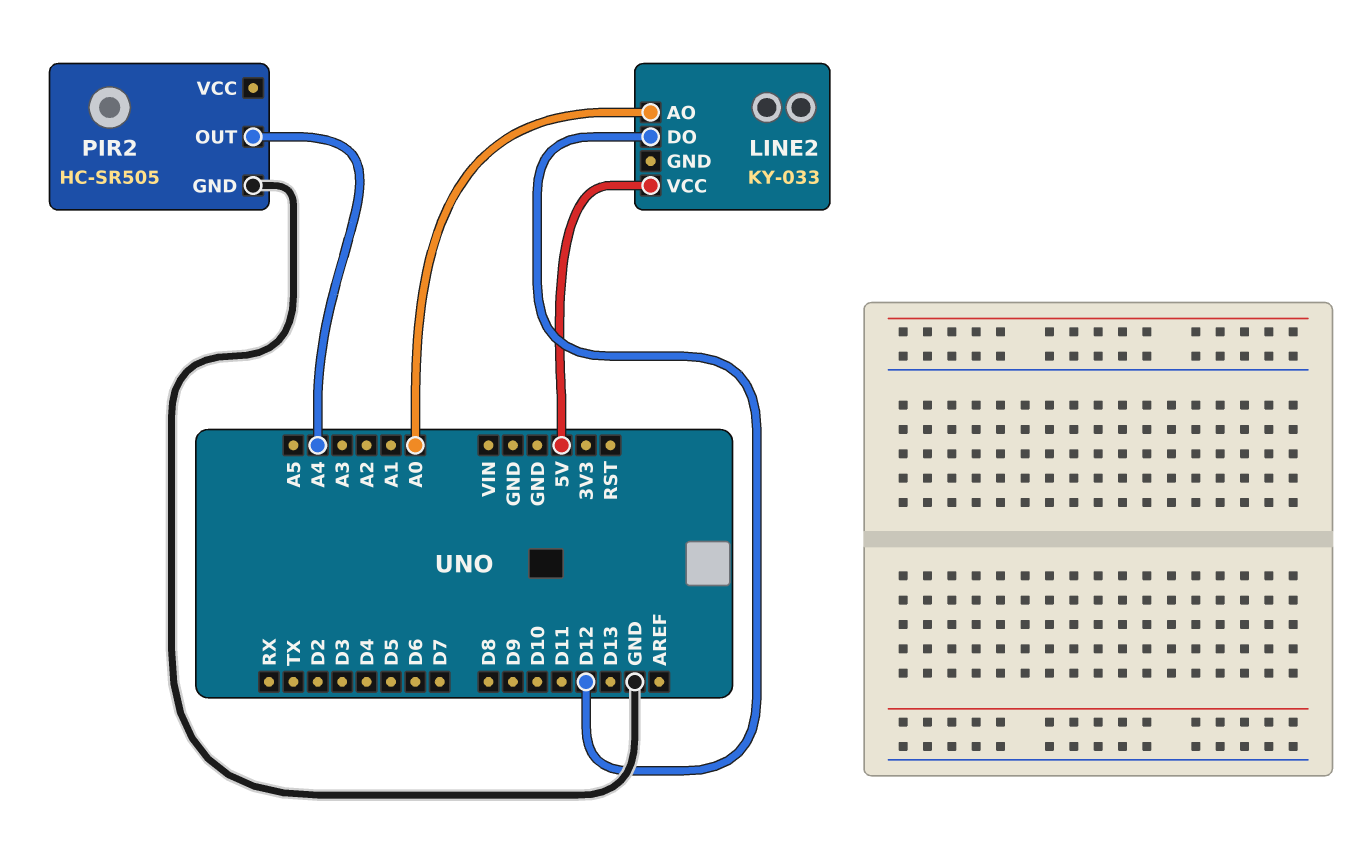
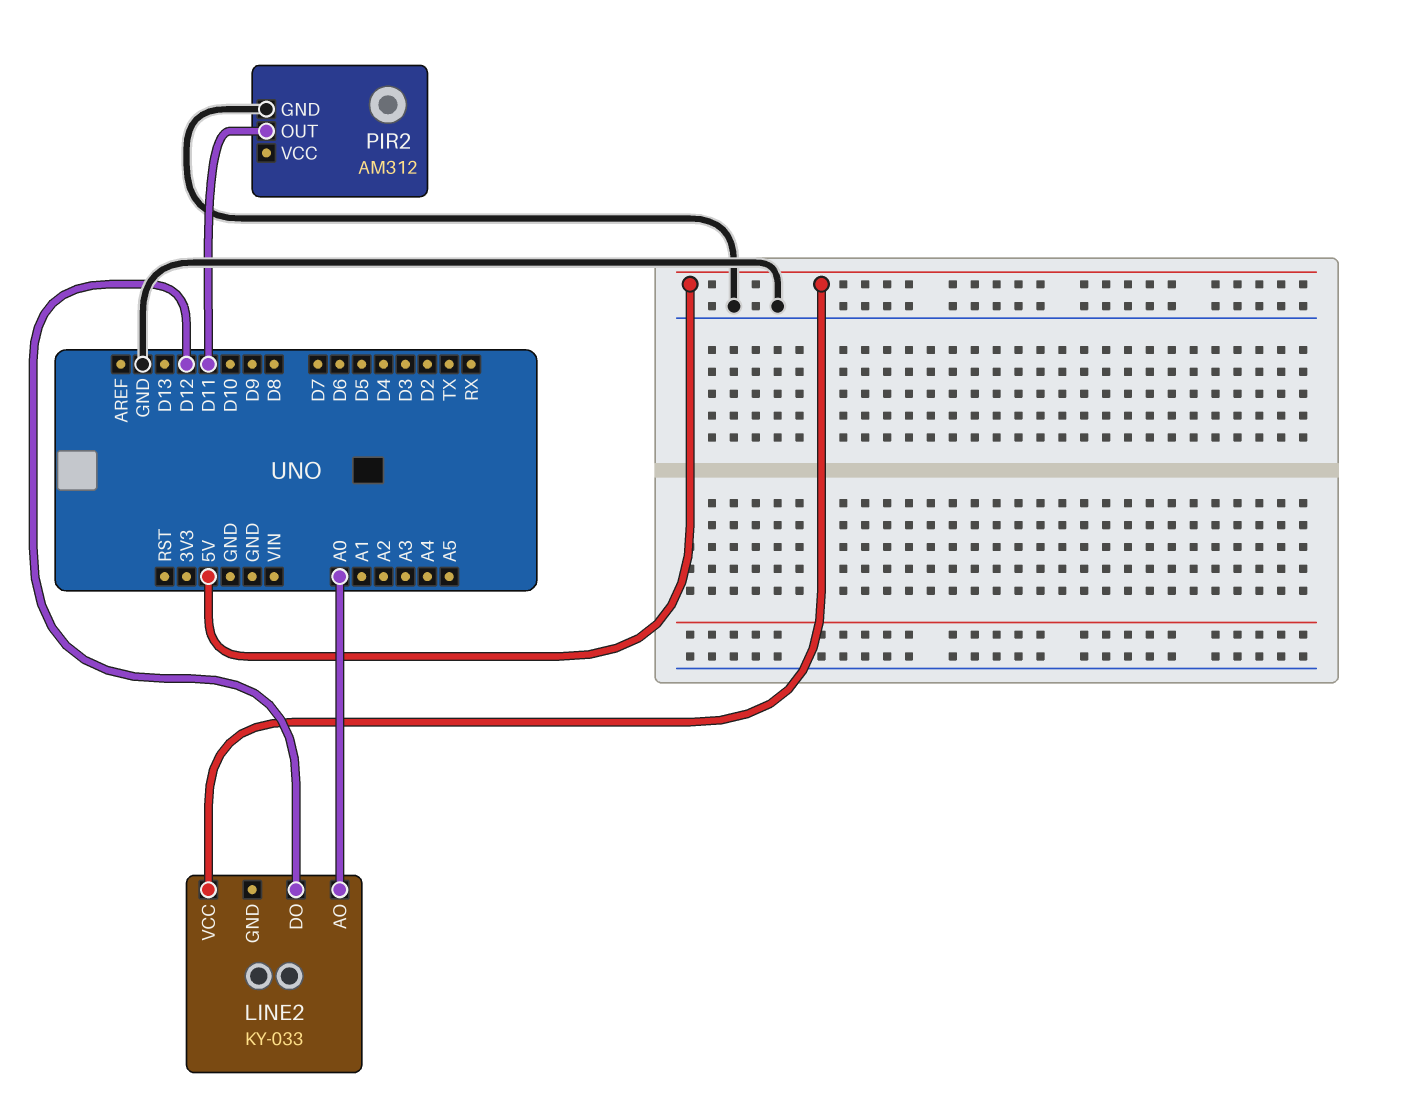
PIR2: HC-SR505 -> AM312
PIR2 pin OUT: A4 -> D11

